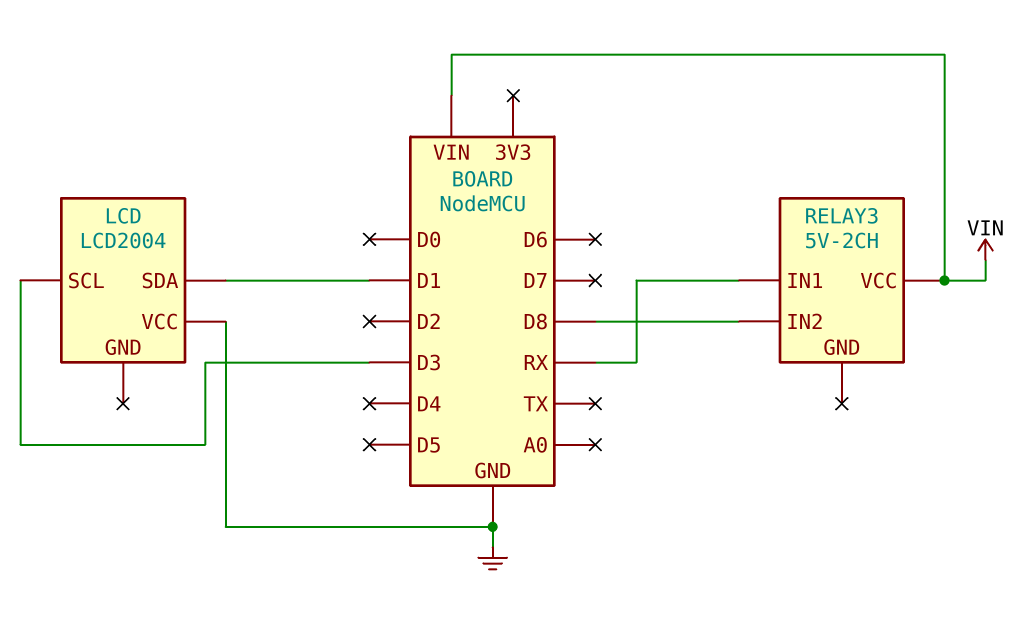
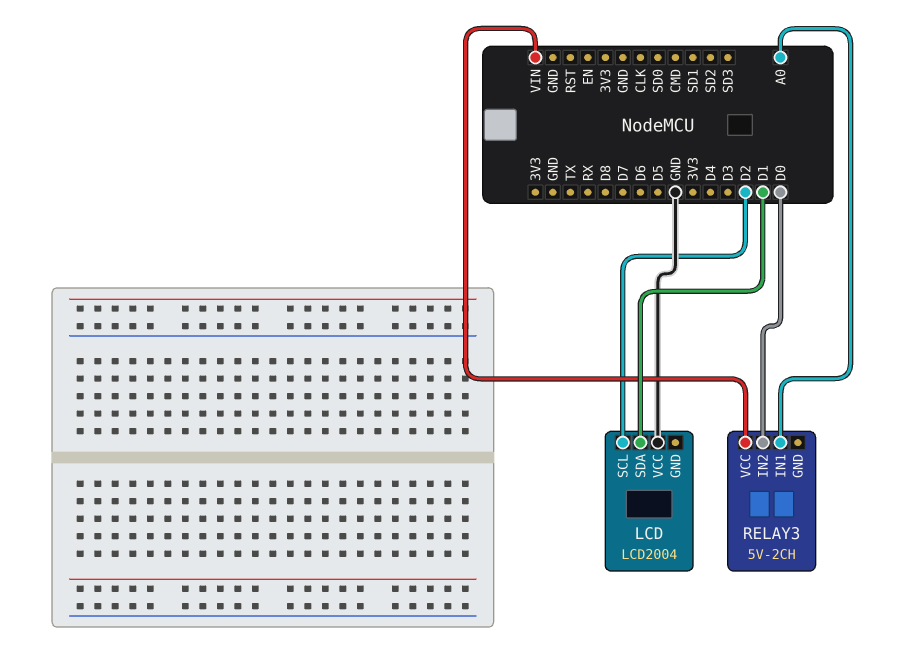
LCD pin SCL: D3 -> D2
RELAY3 pin IN1: RX -> A0
RELAY3 pin IN2: D8 -> D0

